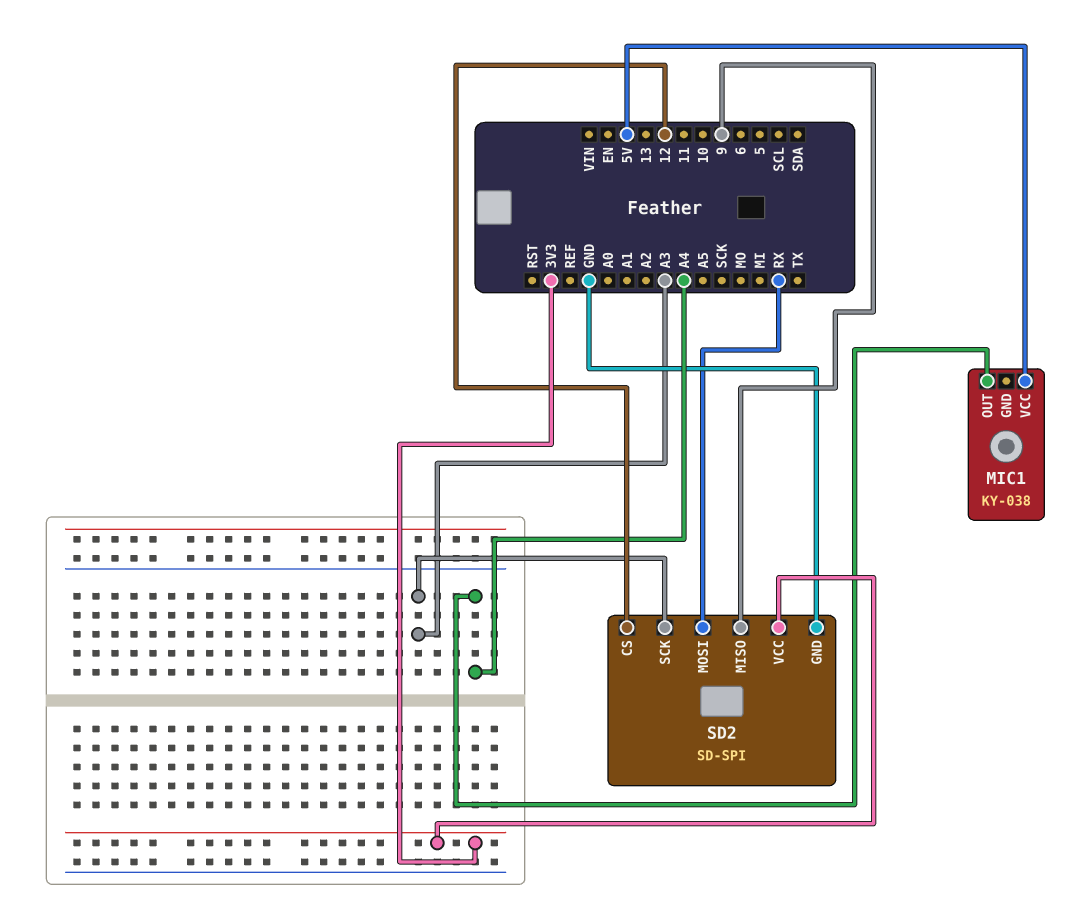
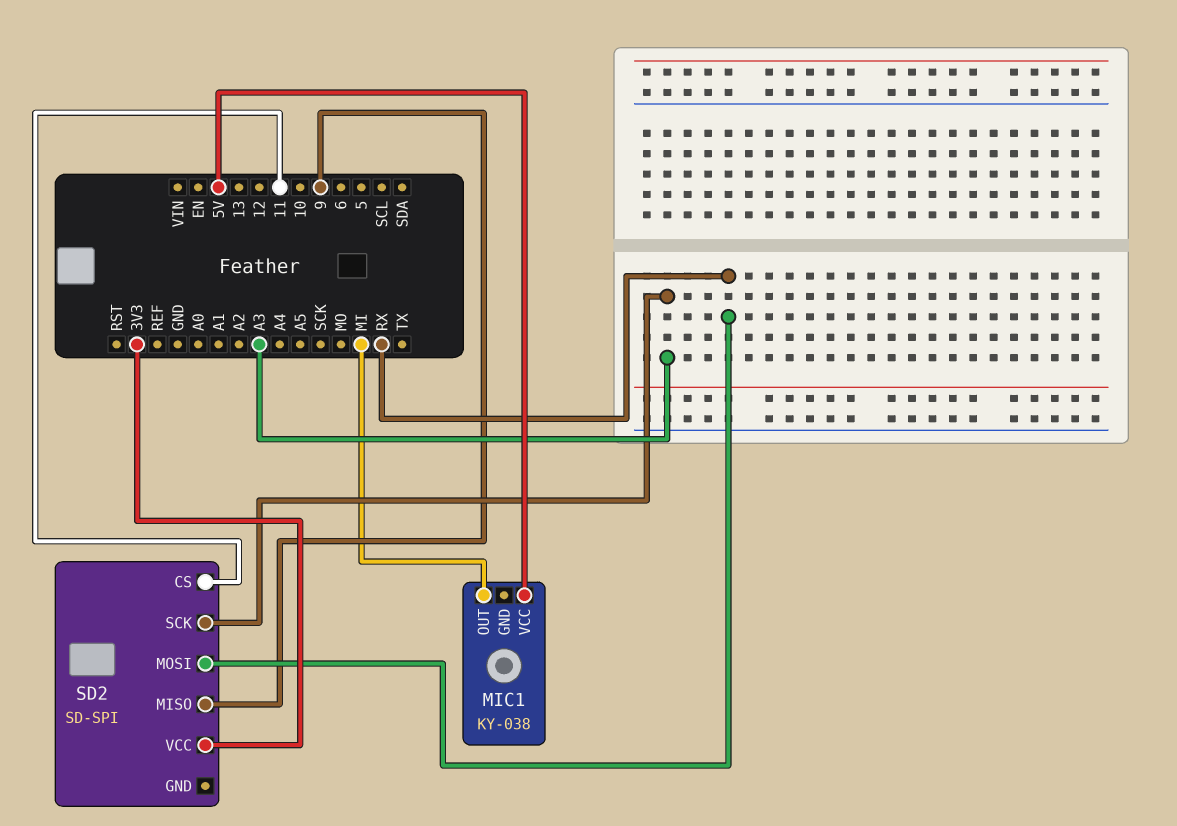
MIC1 pin OUT: A4 -> MI
SD2 pin CS: 12 -> 11
SD2 pin GND: GND -> none

